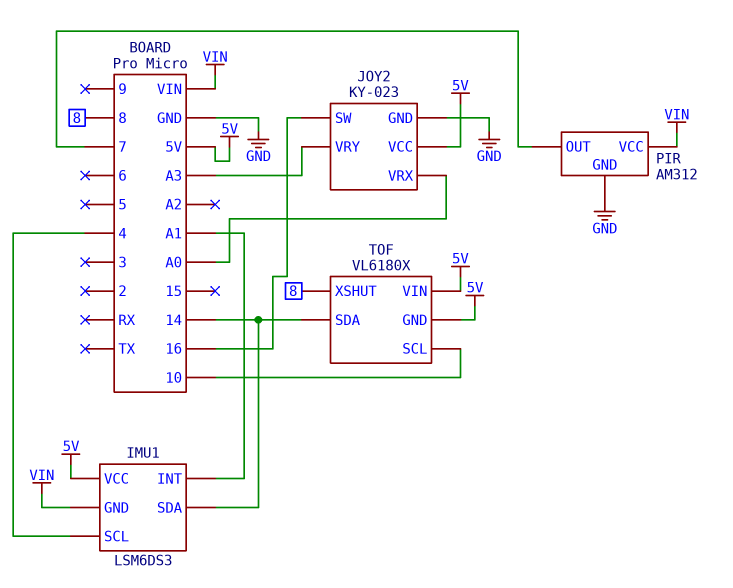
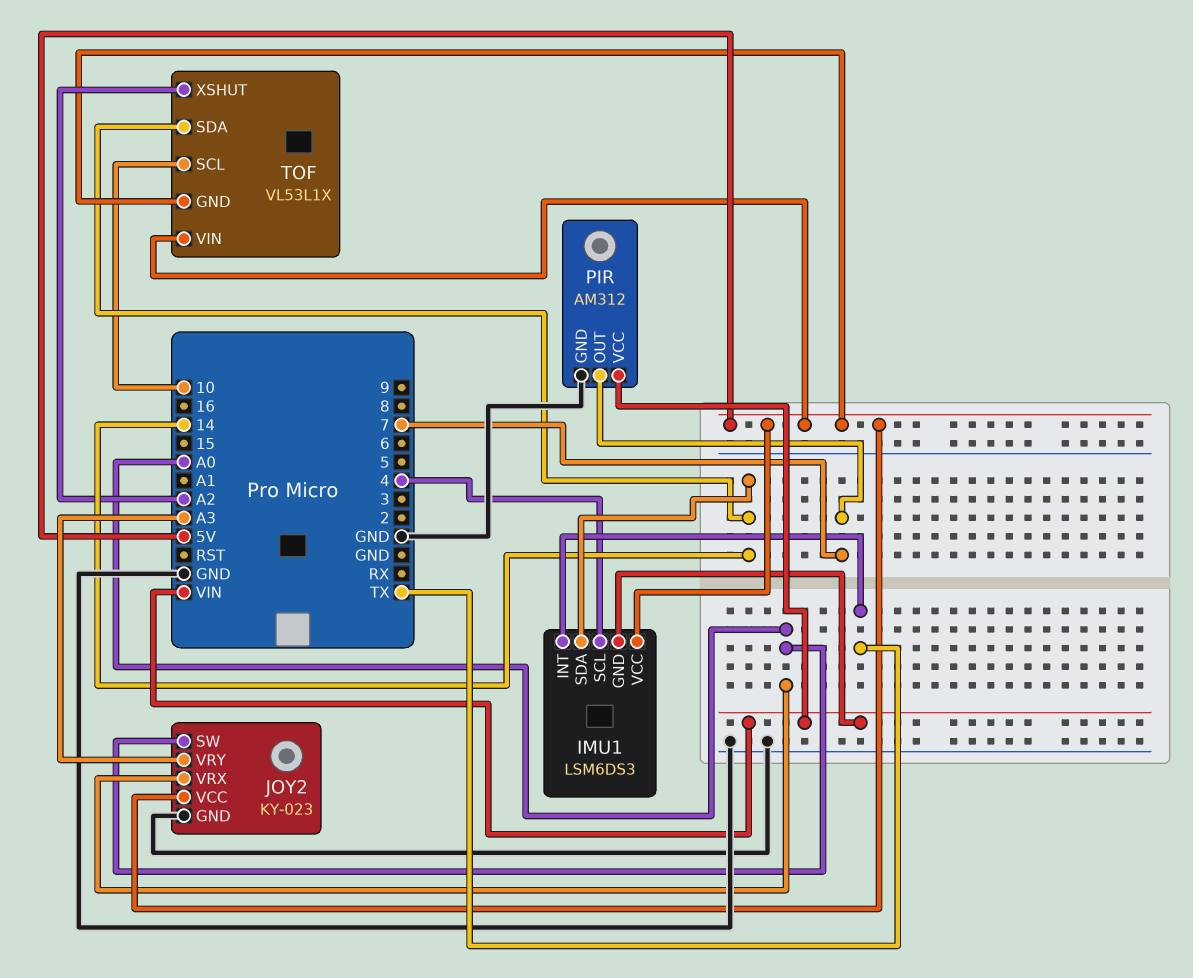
IMU1 pin INT: A1 -> TX
JOY2 pin SW: 16 -> A0
TOF: VL6180X -> VL53L1X
TOF pin XSHUT: 8 -> A2

